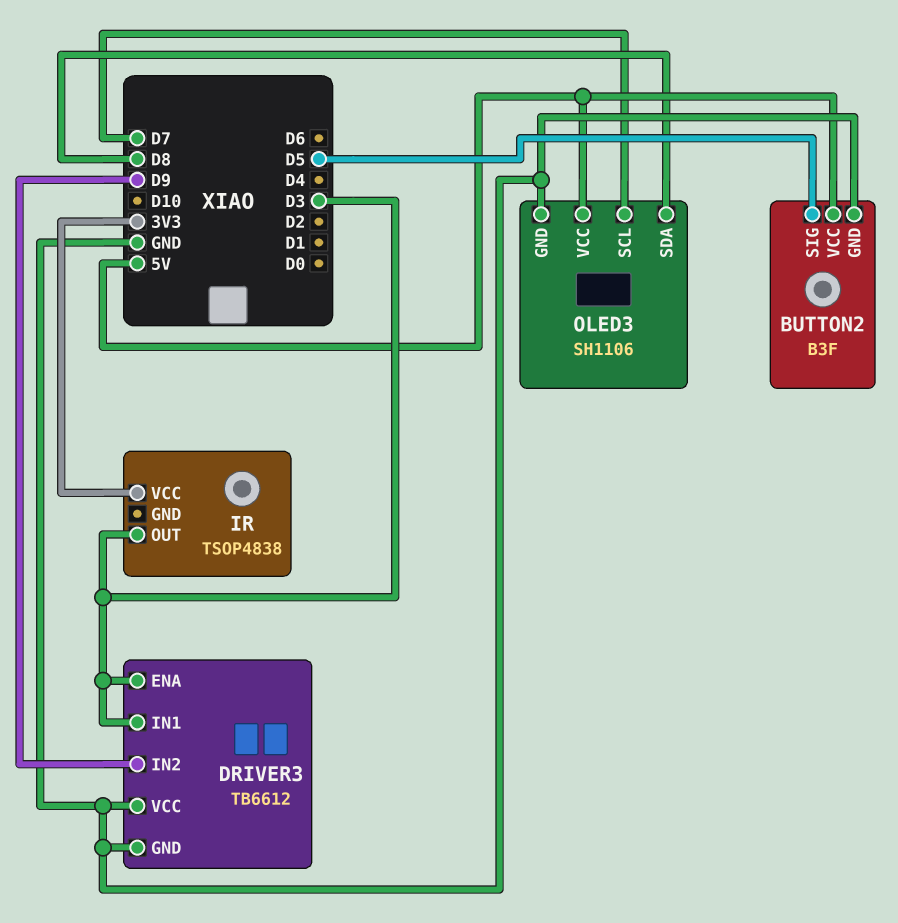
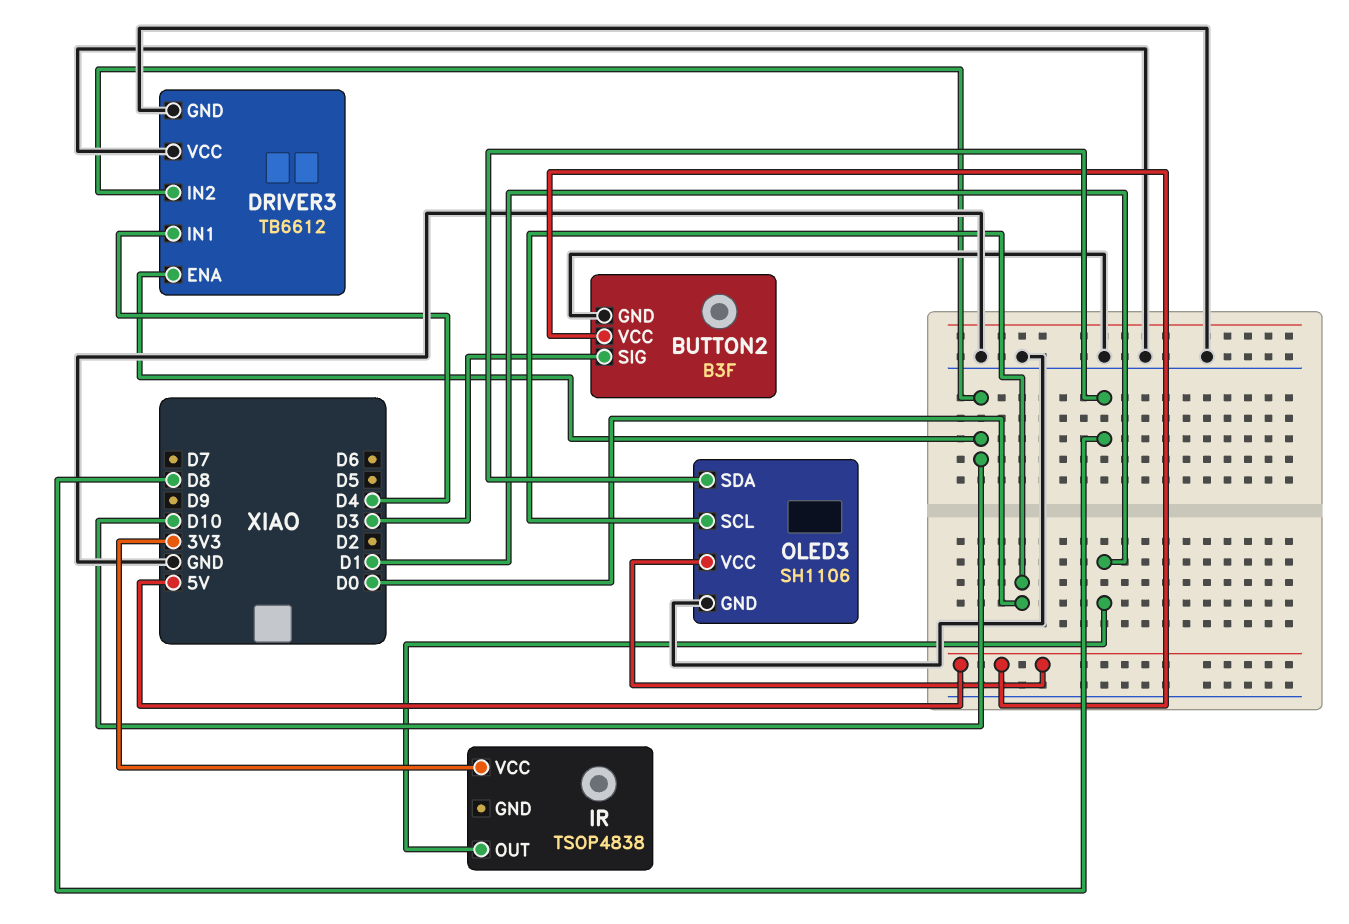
BUTTON2 pin SIG: D5 -> D3
DRIVER3 pin ENA: D3 -> D10
DRIVER3 pin IN1: D3 -> D4
DRIVER3 pin IN2: D9 -> D10
IR pin OUT: D3 -> D1
OLED3 pin SCL: D7 -> D0

